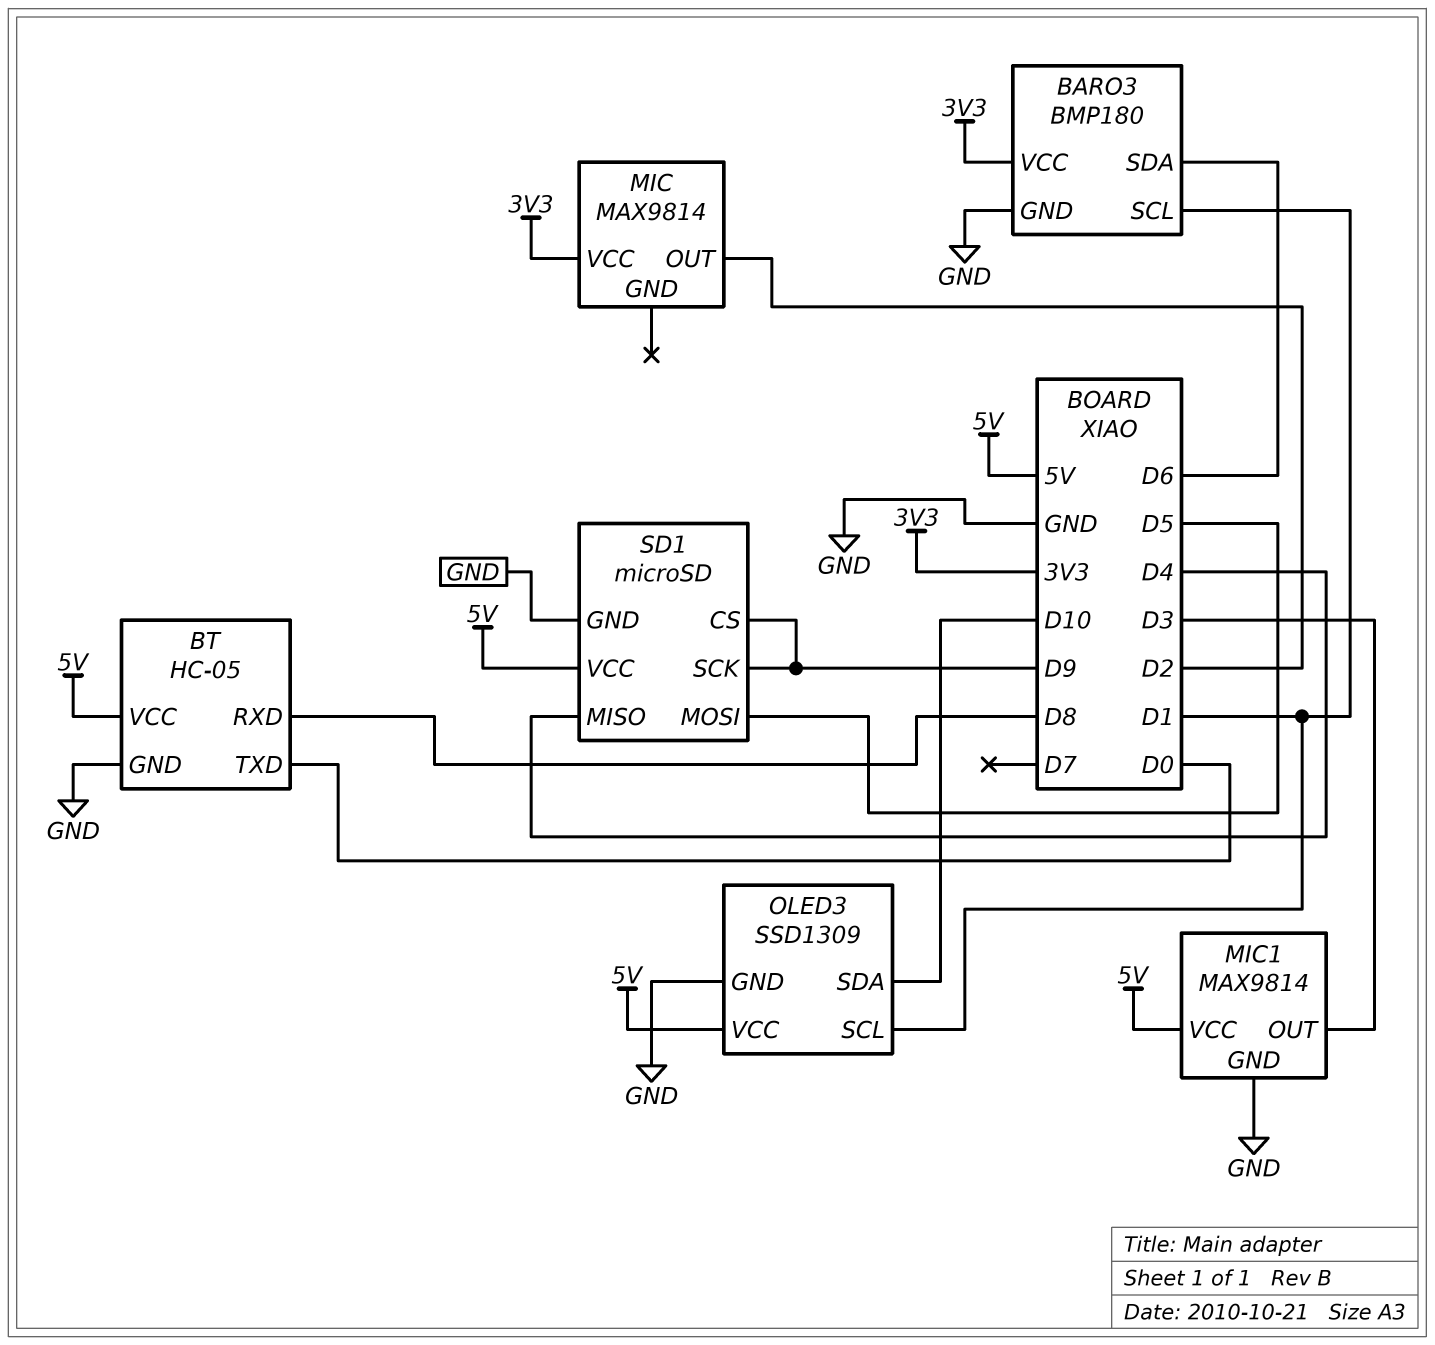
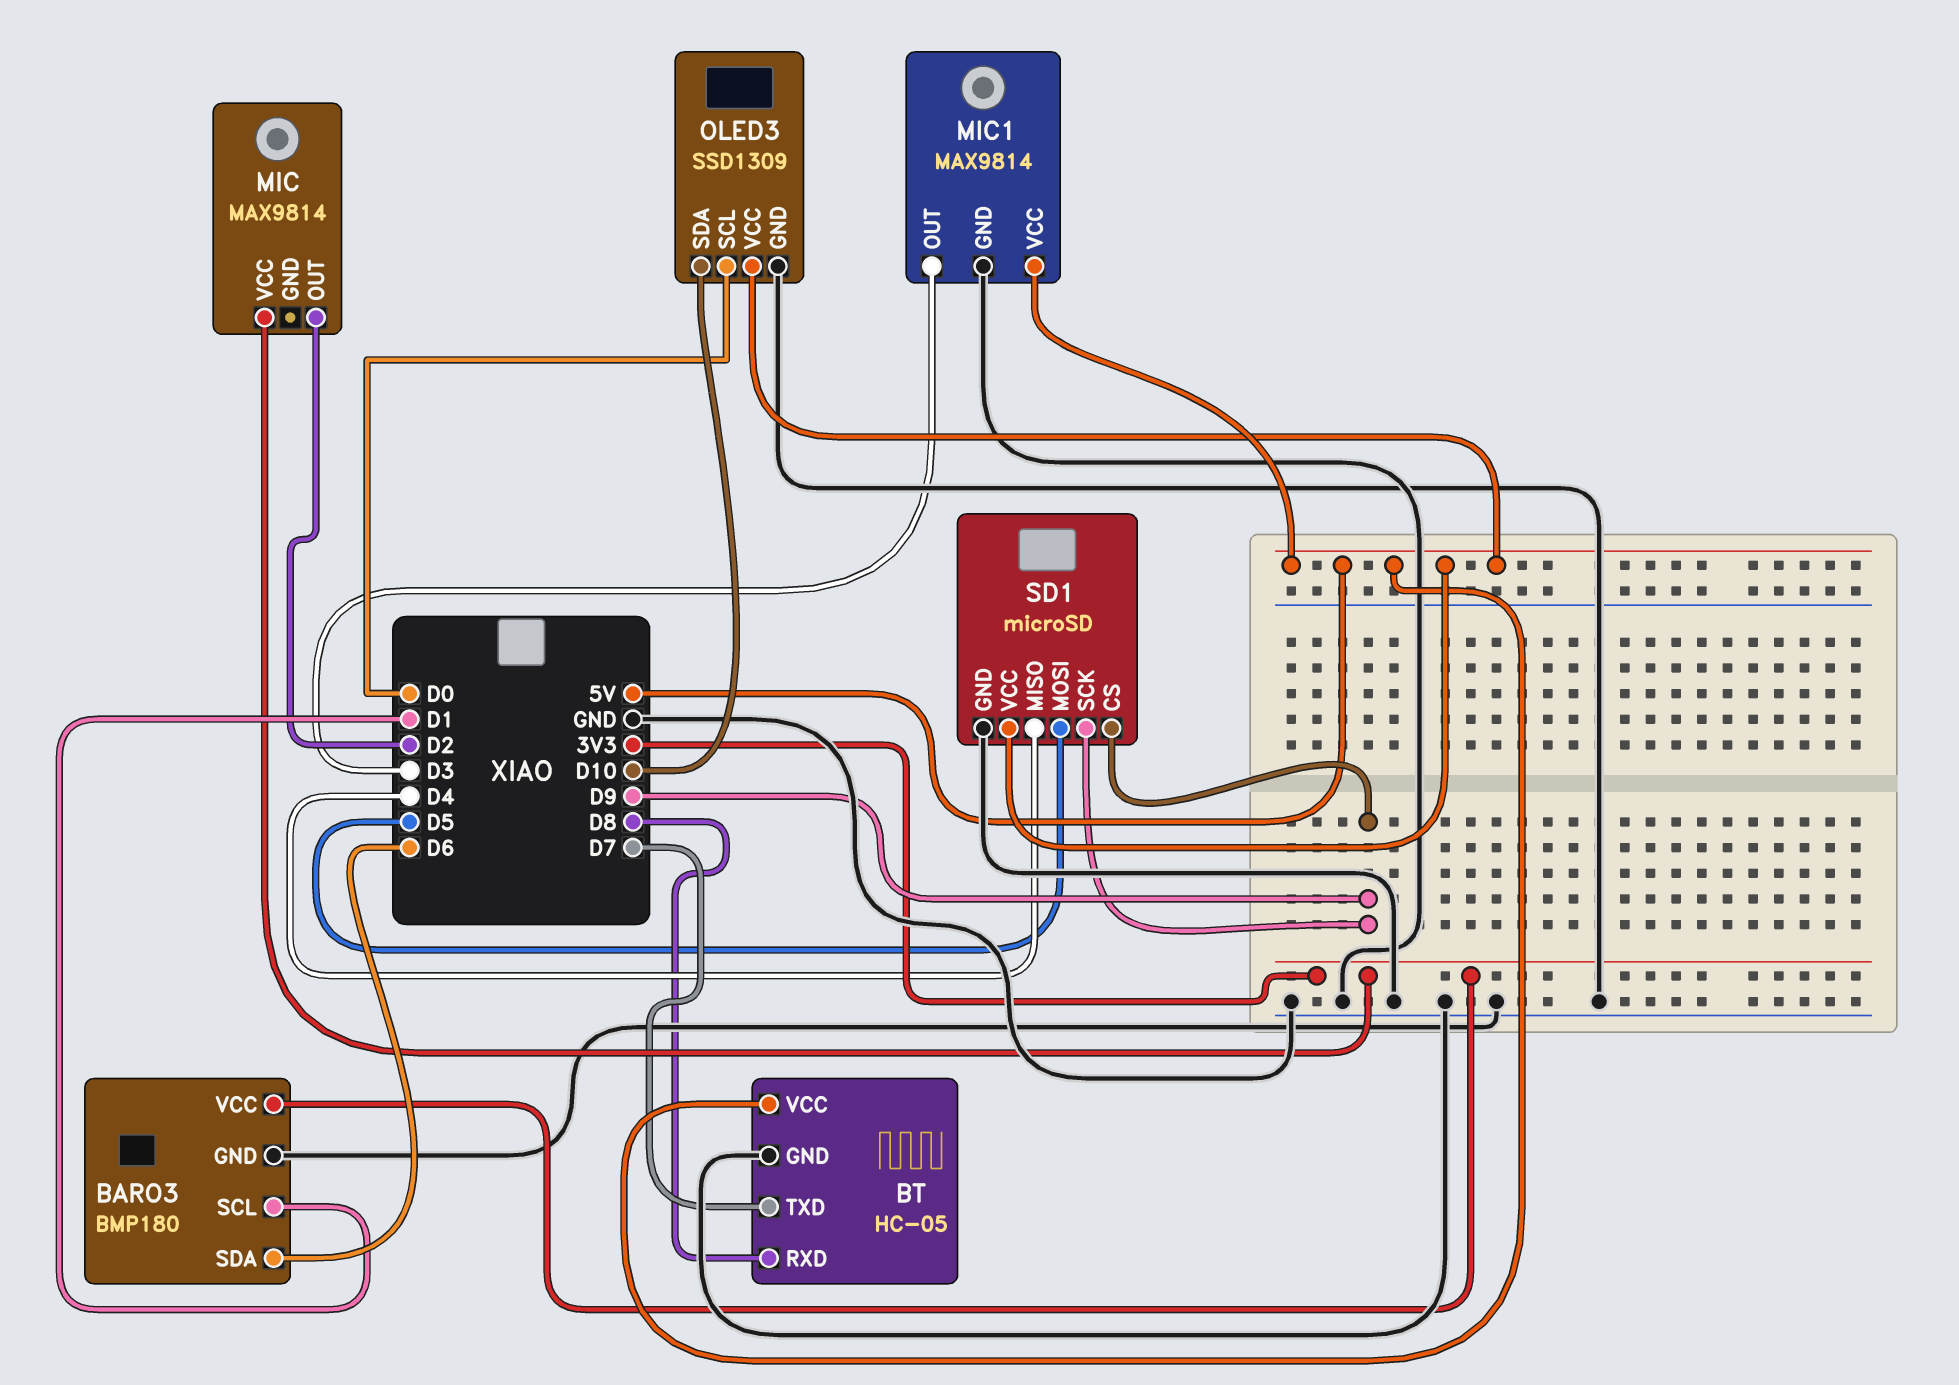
BT pin TXD: D0 -> D7
OLED3 pin SCL: D1 -> D0

